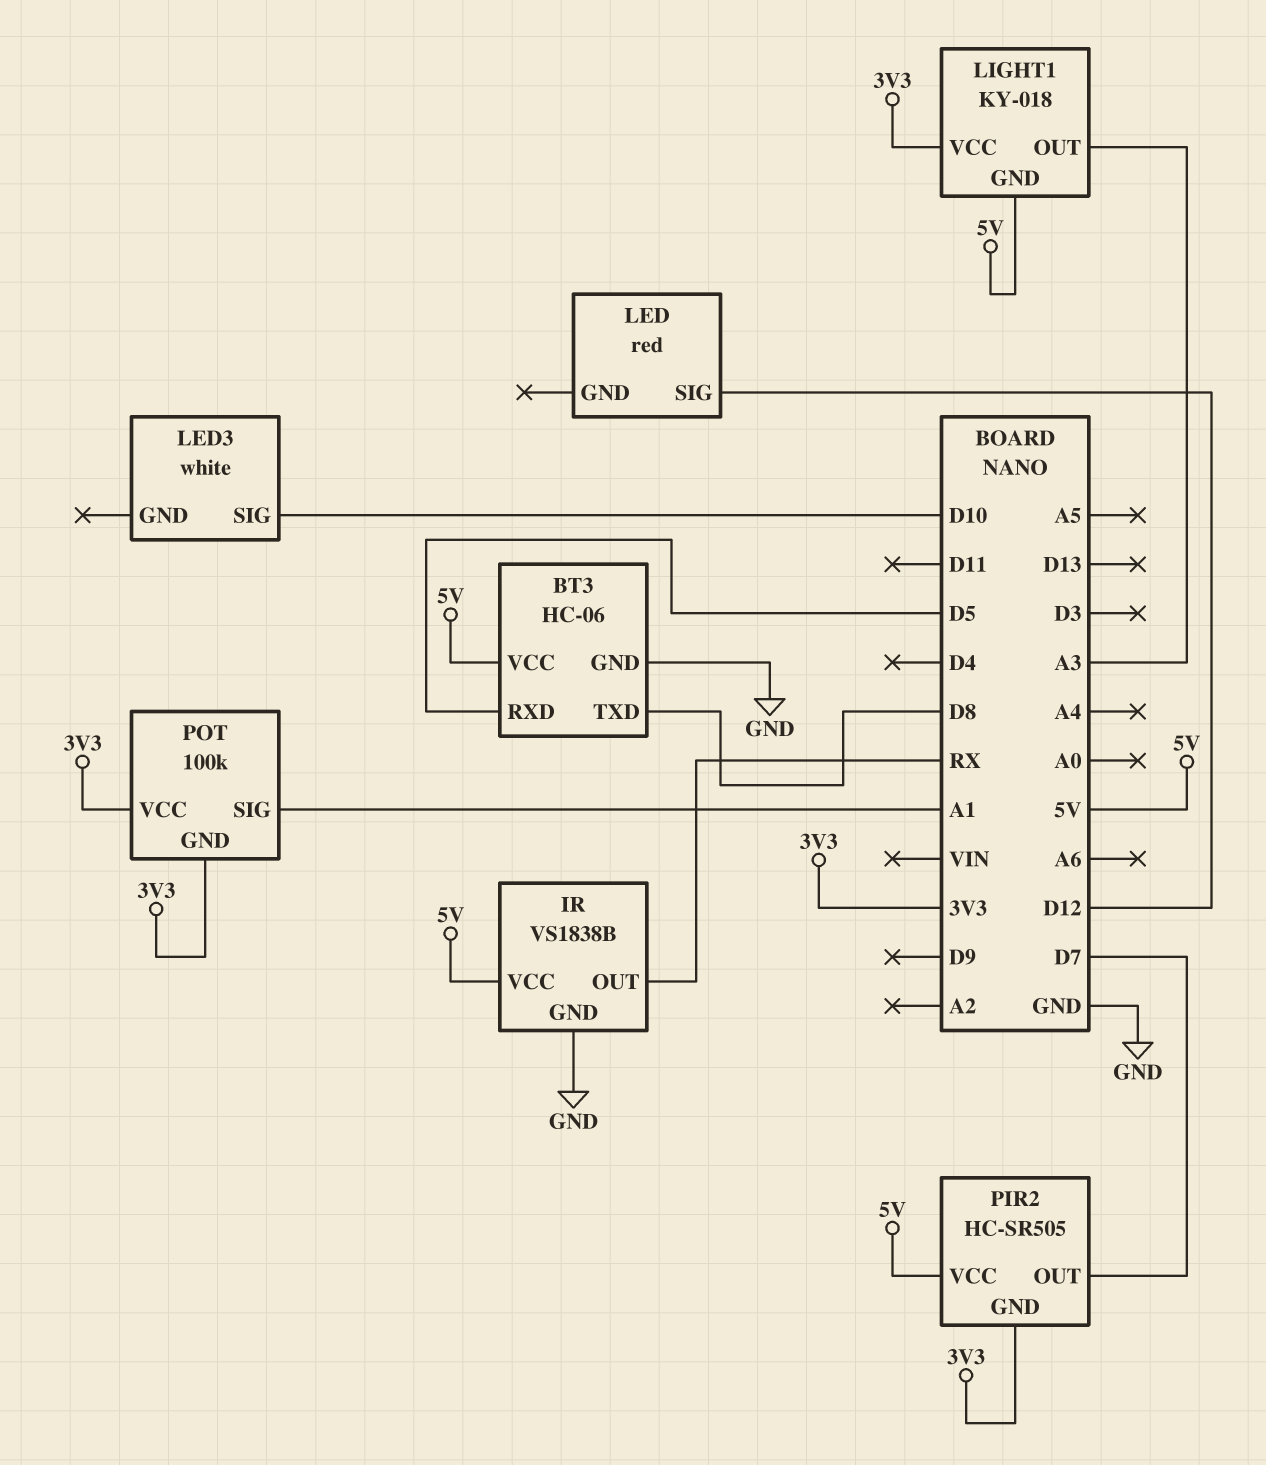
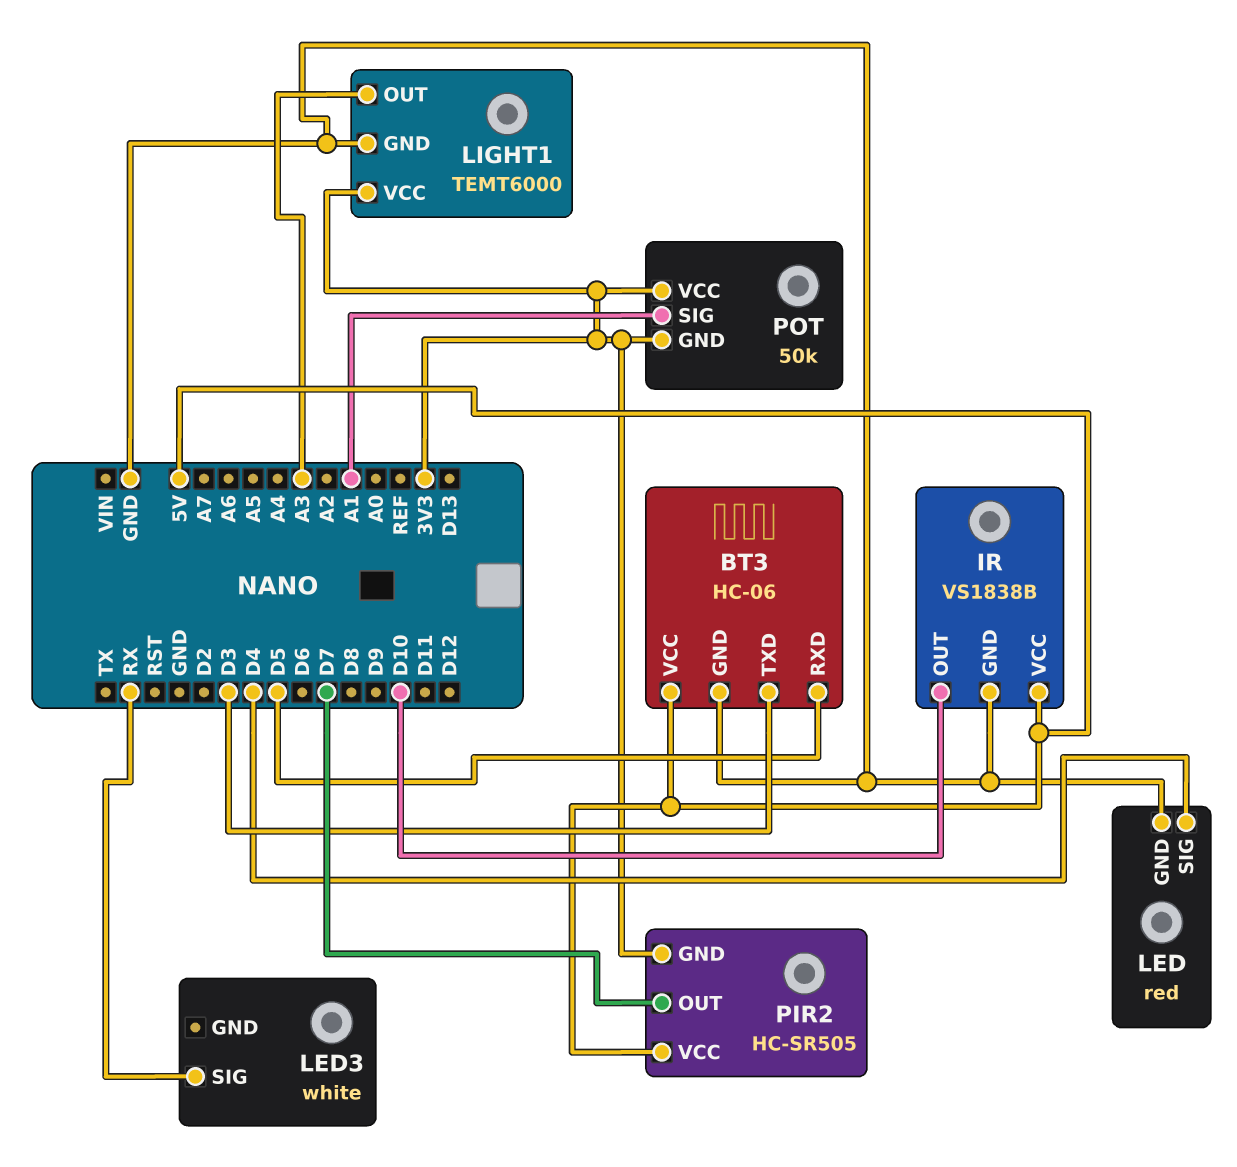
BT3 pin TXD: D8 -> D3
IR pin OUT: RX -> D10
LED pin GND: none -> GND
LED pin SIG: D12 -> D4
LED3 pin SIG: D10 -> RX
LIGHT1: KY-018 -> TEMT6000
LIGHT1 pin GND: 5V -> GND
POT: 100k -> 50k

